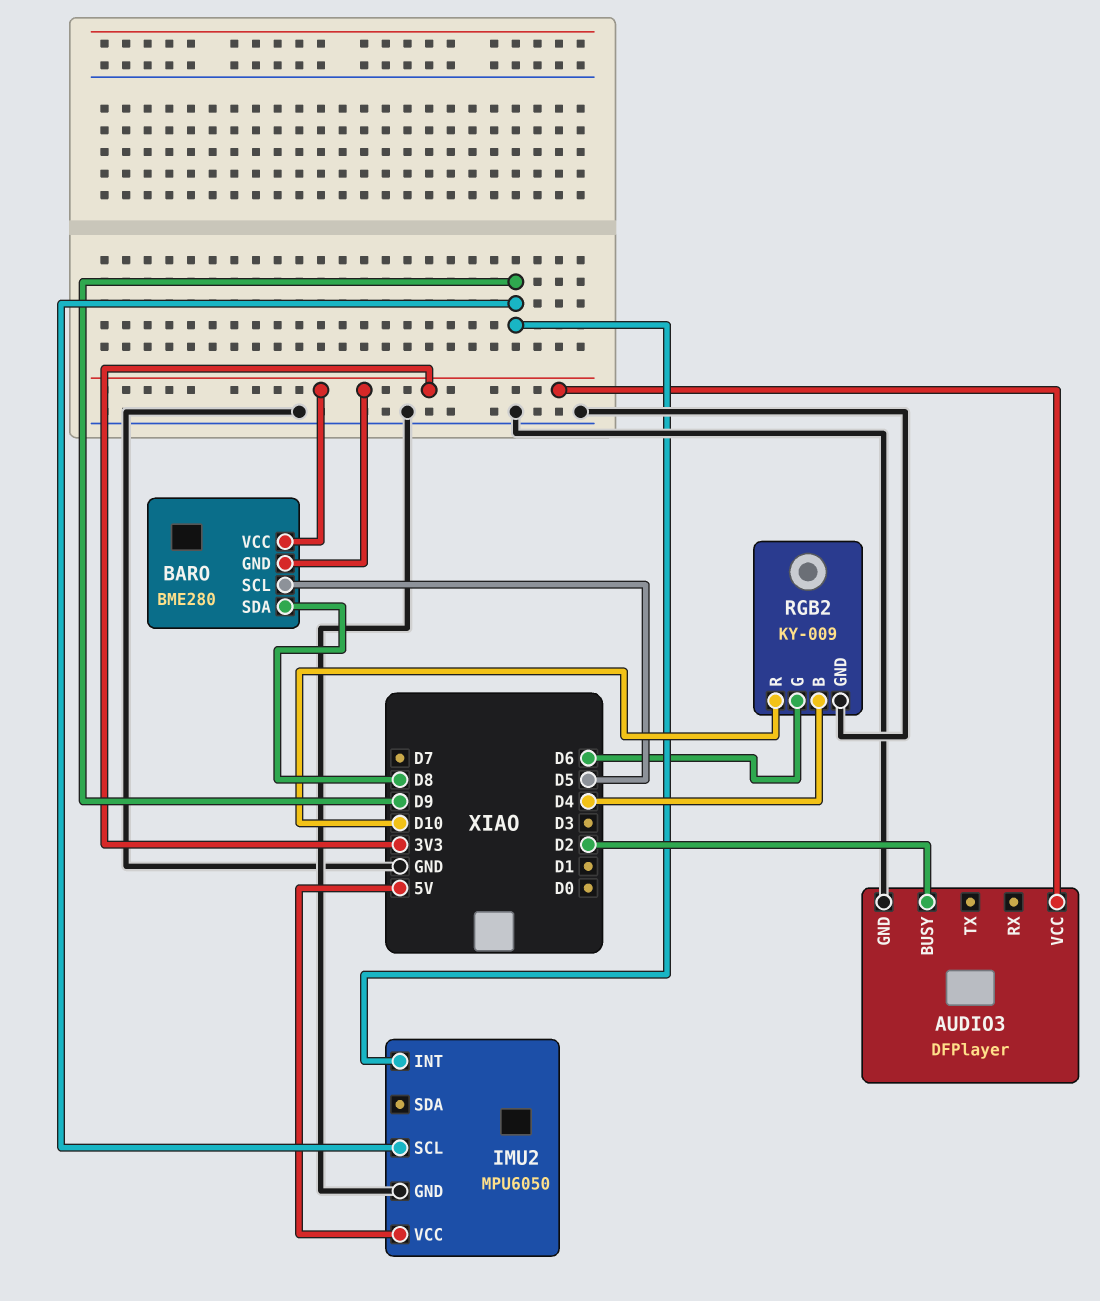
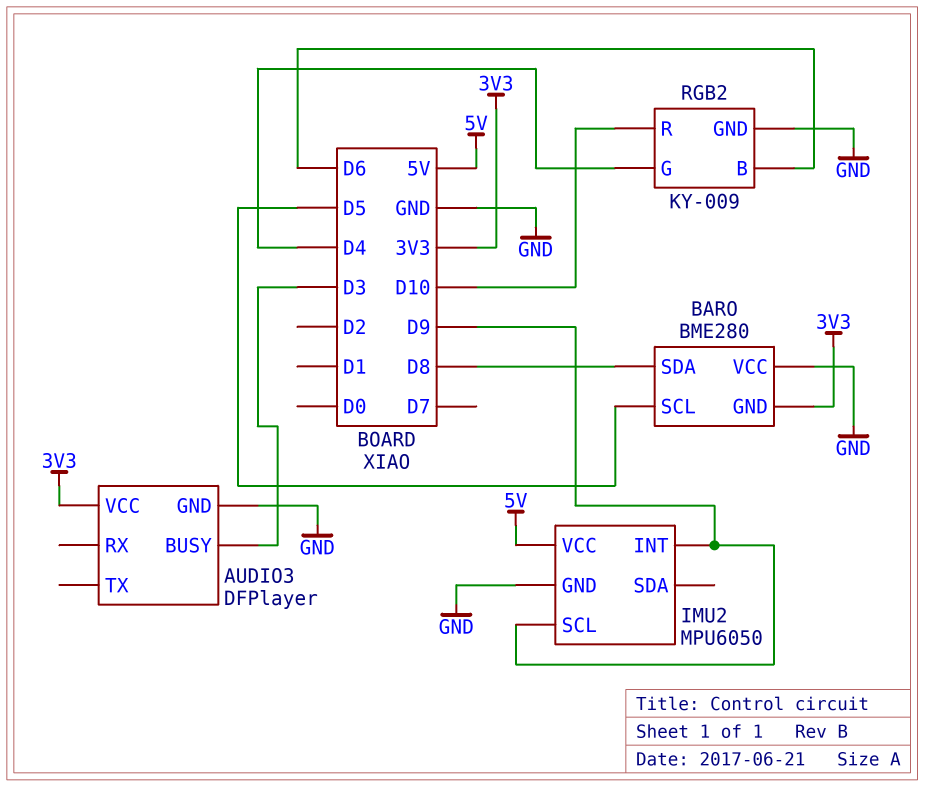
AUDIO3 pin BUSY: D2 -> D3
BARO pin VCC: 3V3 -> GND
RGB2 pin B: D4 -> D6
RGB2 pin G: D6 -> D4

